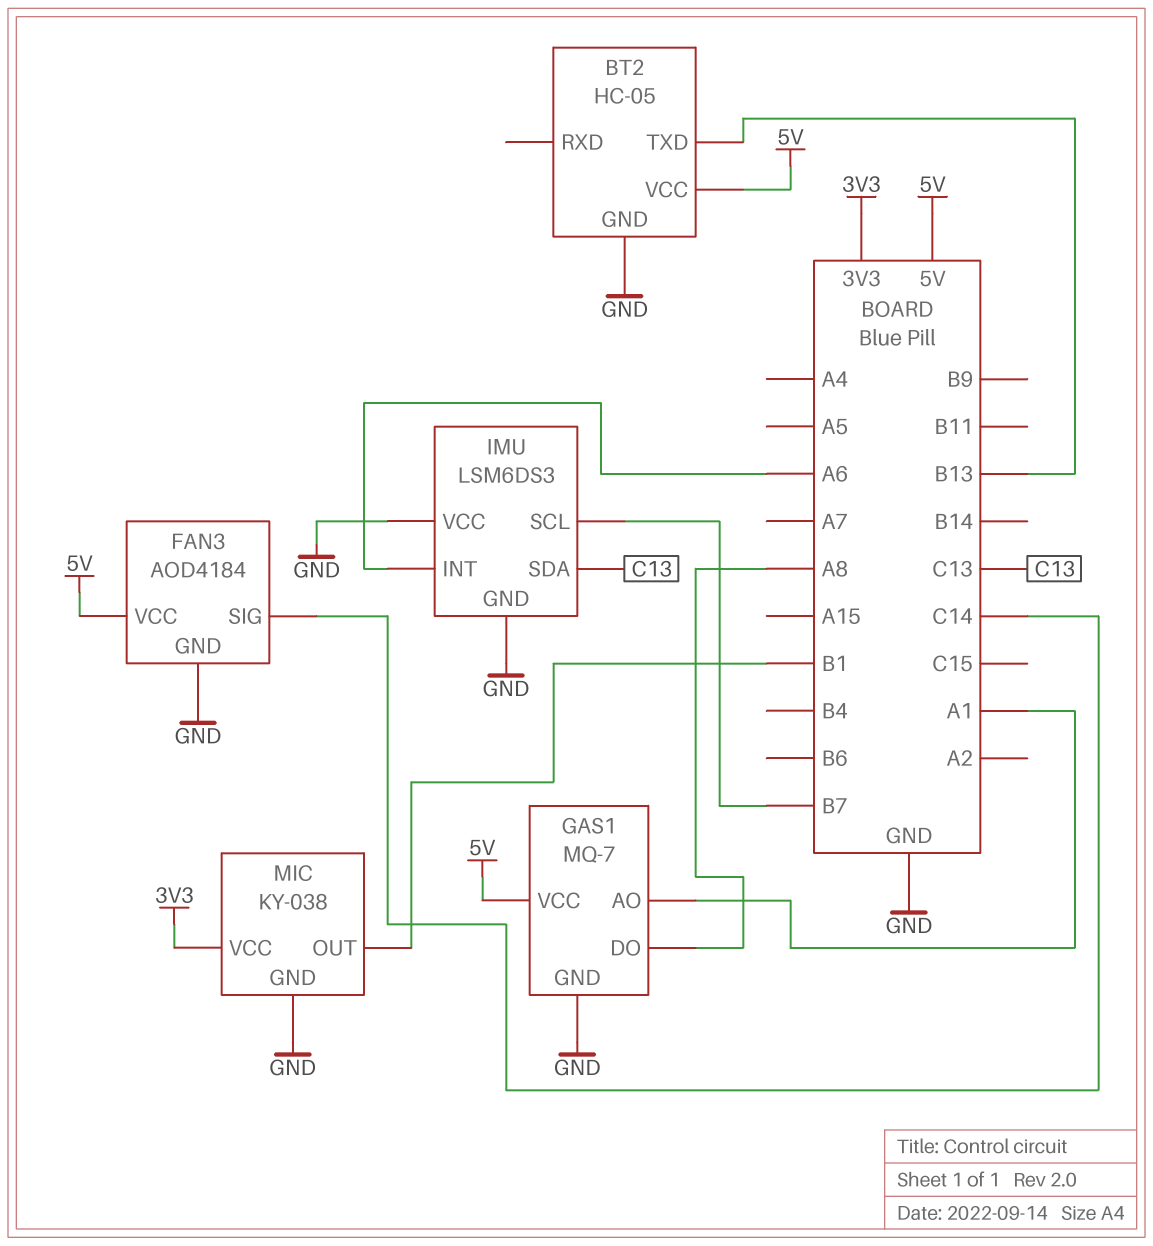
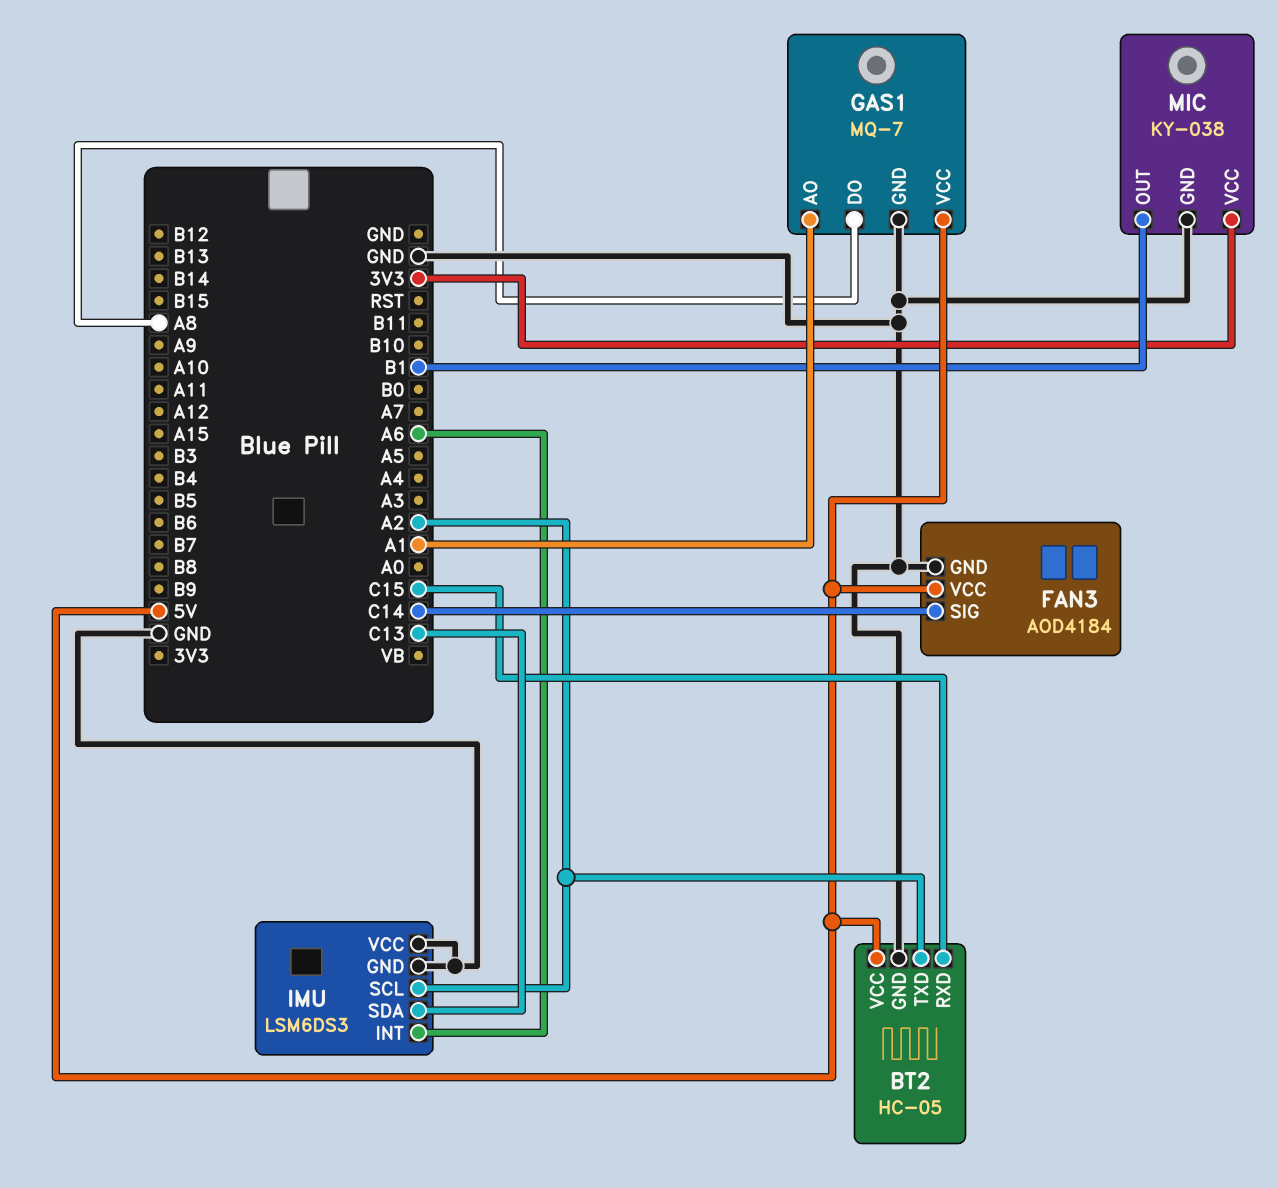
BT2 pin RXD: none -> C15
BT2 pin TXD: B13 -> A2
IMU pin SCL: B7 -> A2

